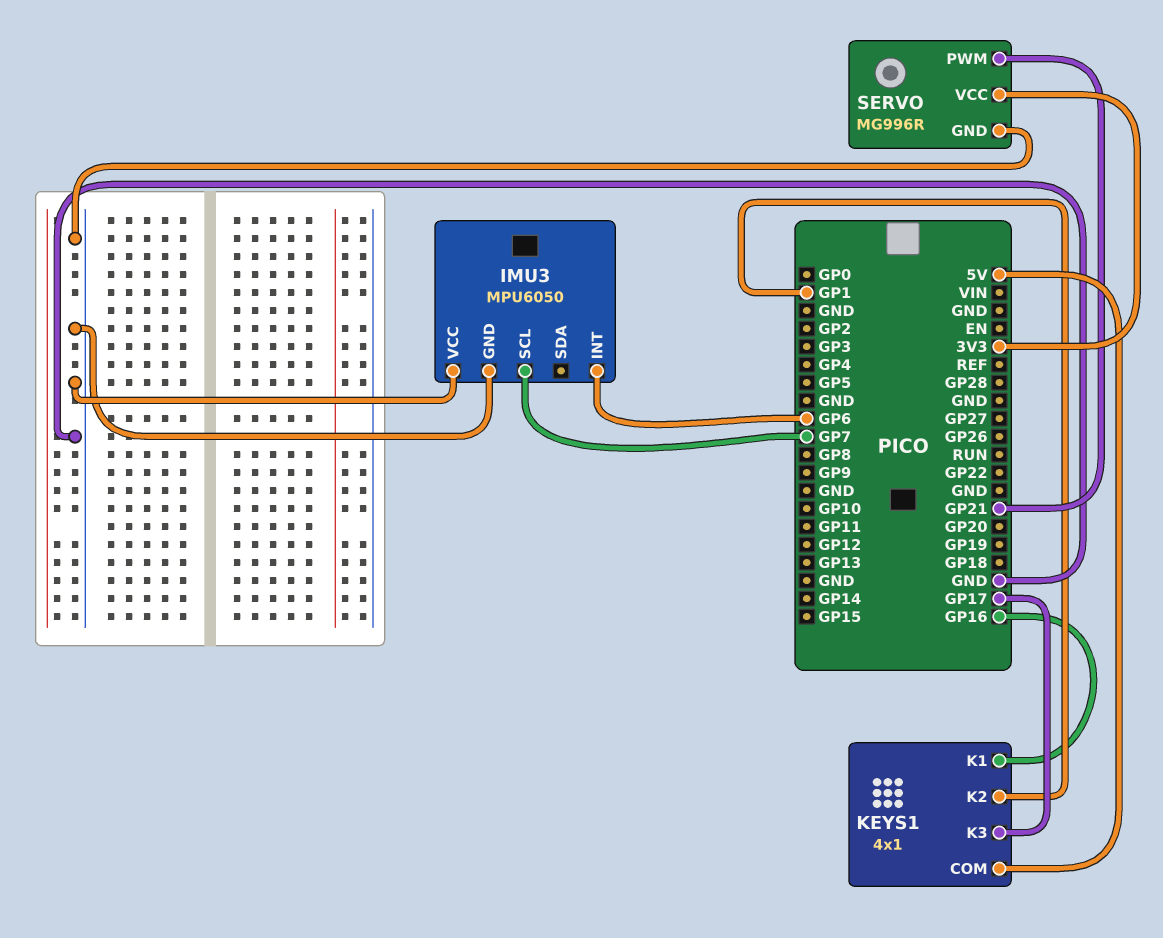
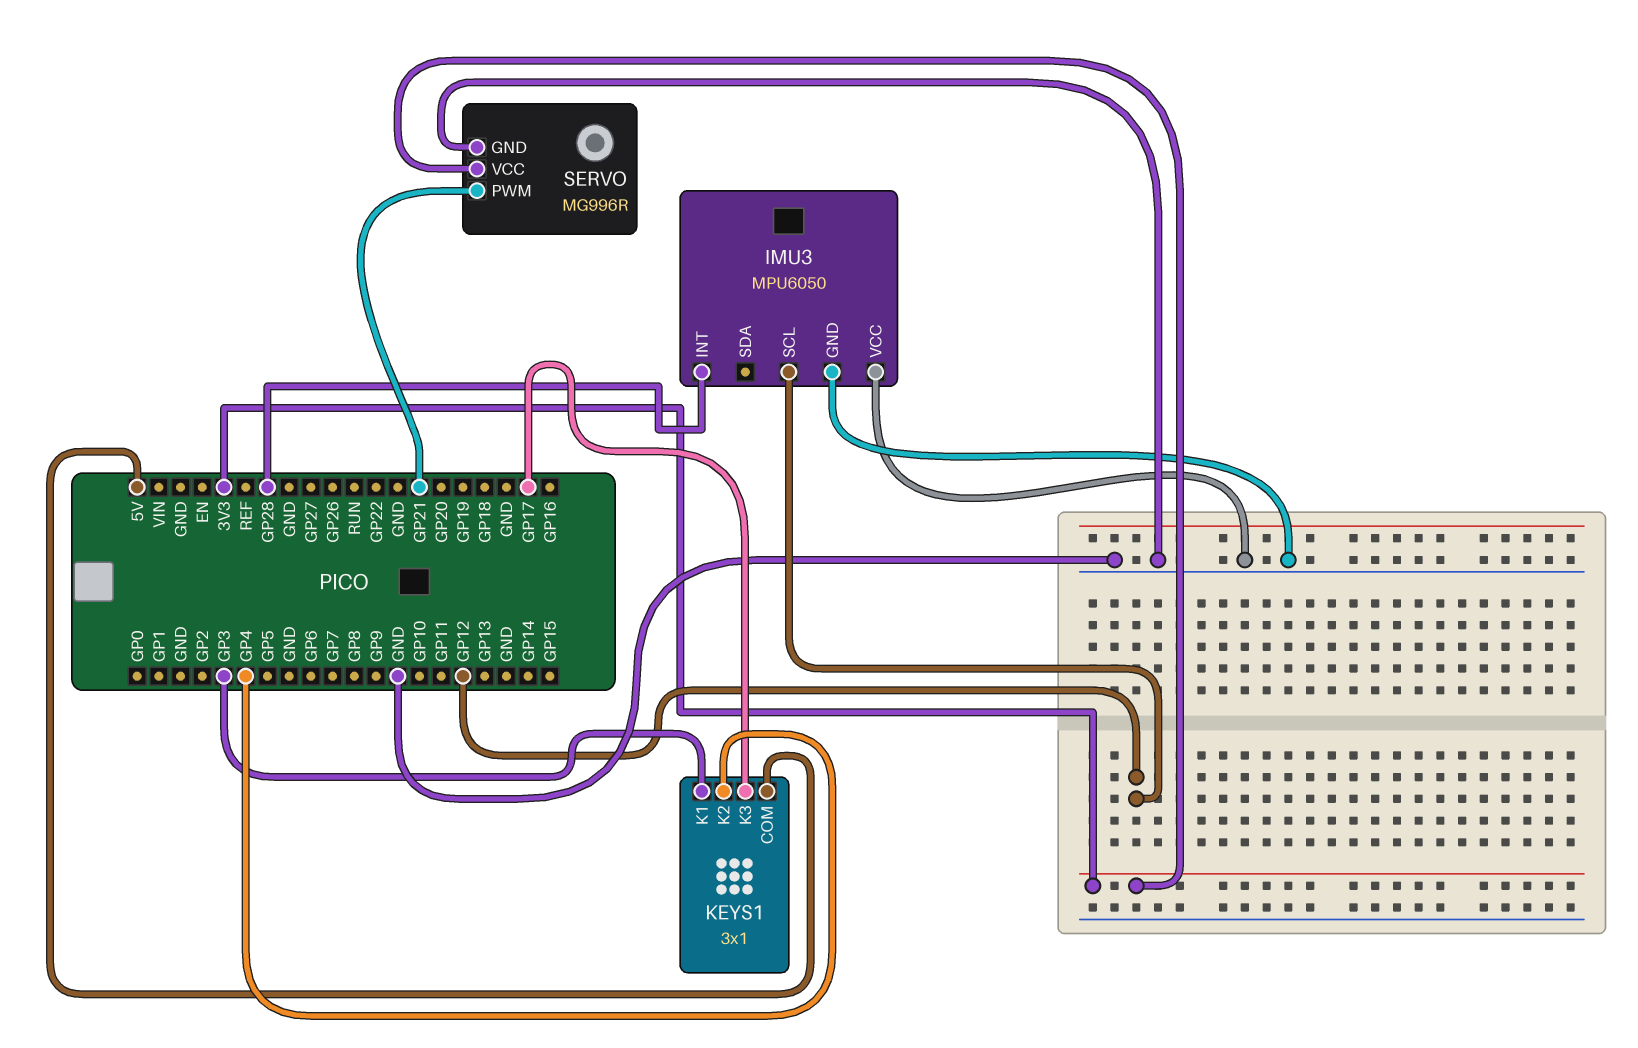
IMU3 pin INT: GP6 -> GP28
IMU3 pin SCL: GP7 -> GP12
KEYS1: 4x1 -> 3x1
KEYS1 pin K1: GP16 -> GP3
KEYS1 pin K2: GP1 -> GP4

